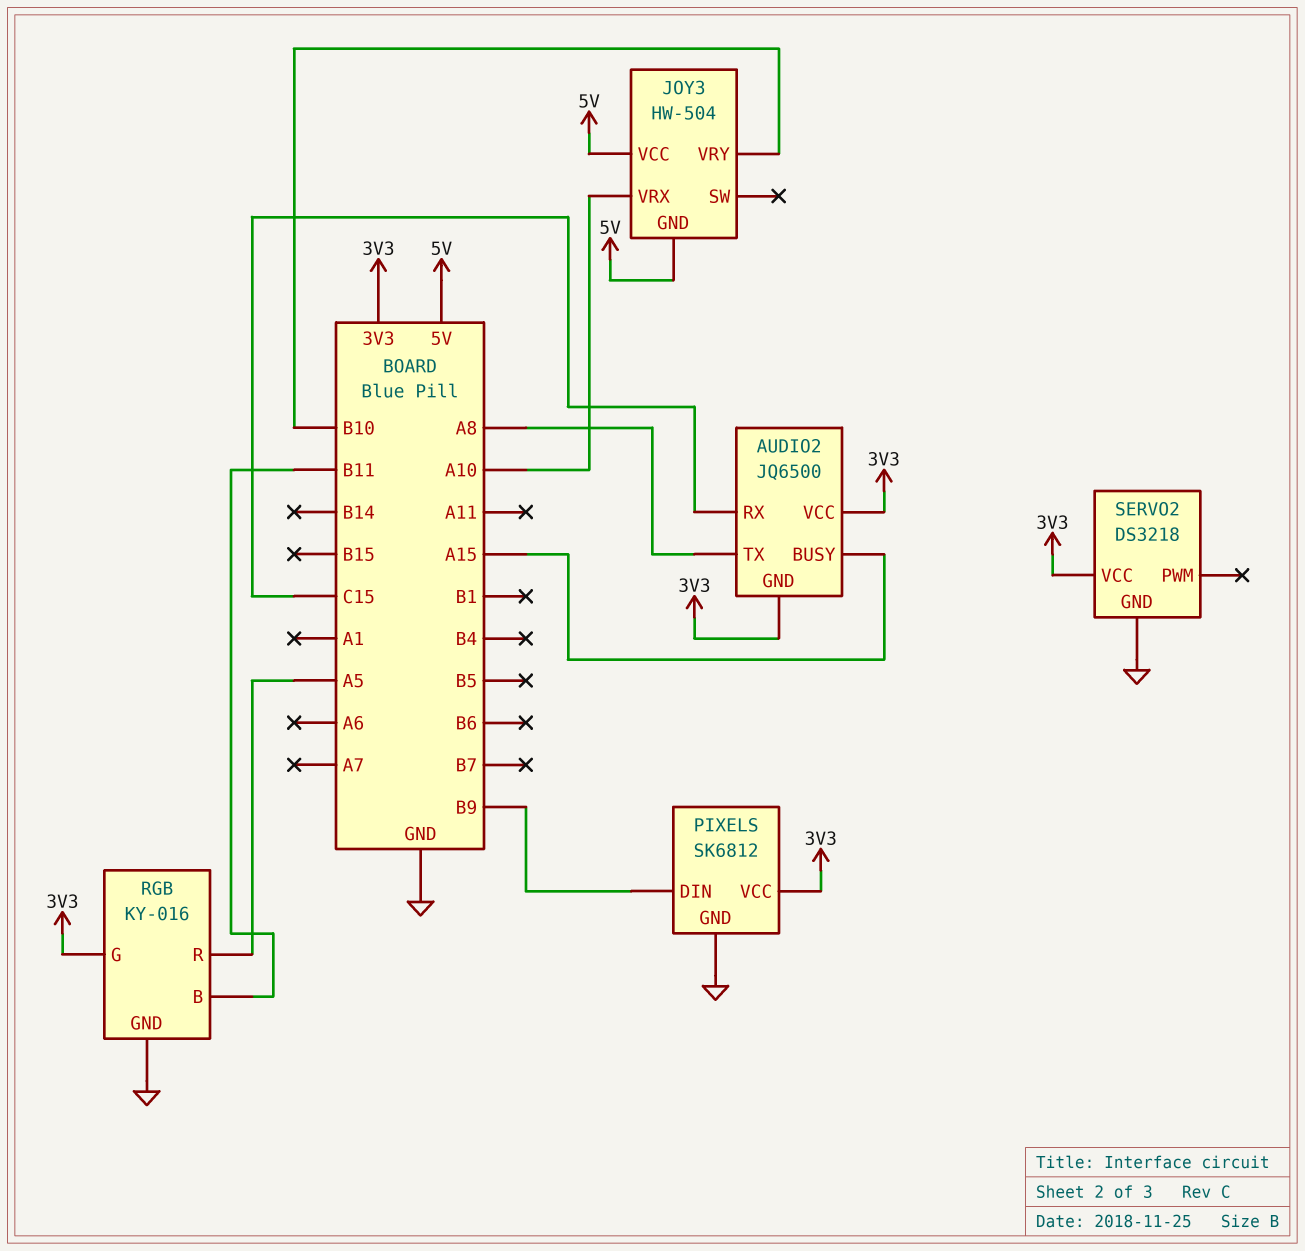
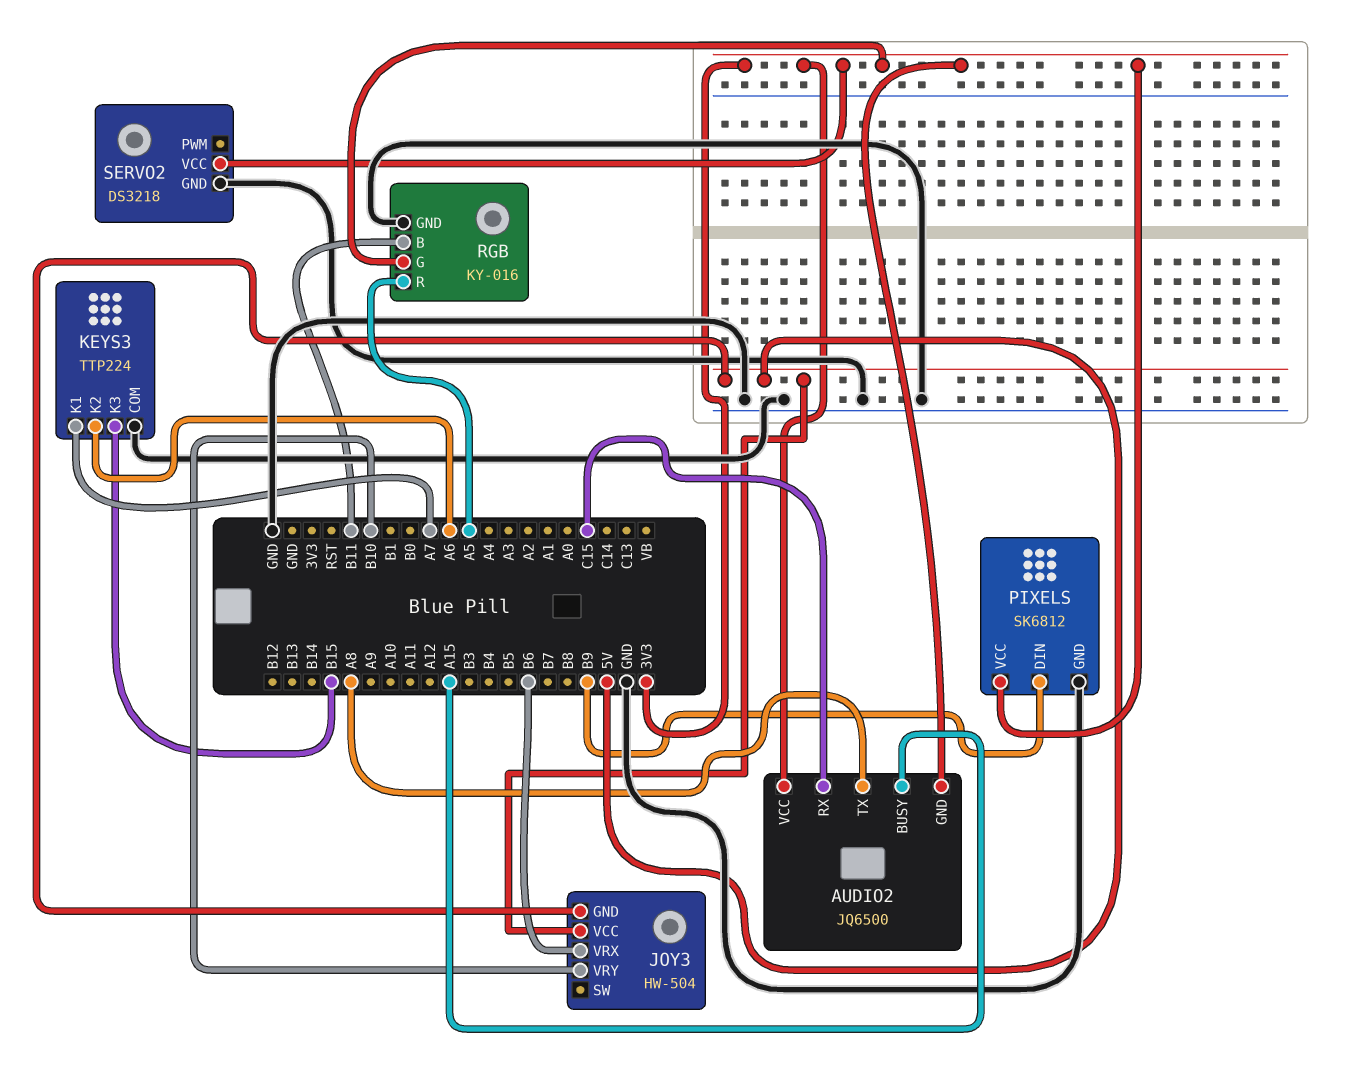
JOY3 pin VRX: A10 -> B6
KEYS3: none -> TTP224
KEYS3 pin COM: none -> GND
KEYS3 pin K1: none -> A7
KEYS3 pin K2: none -> A6
KEYS3 pin K3: none -> B15

